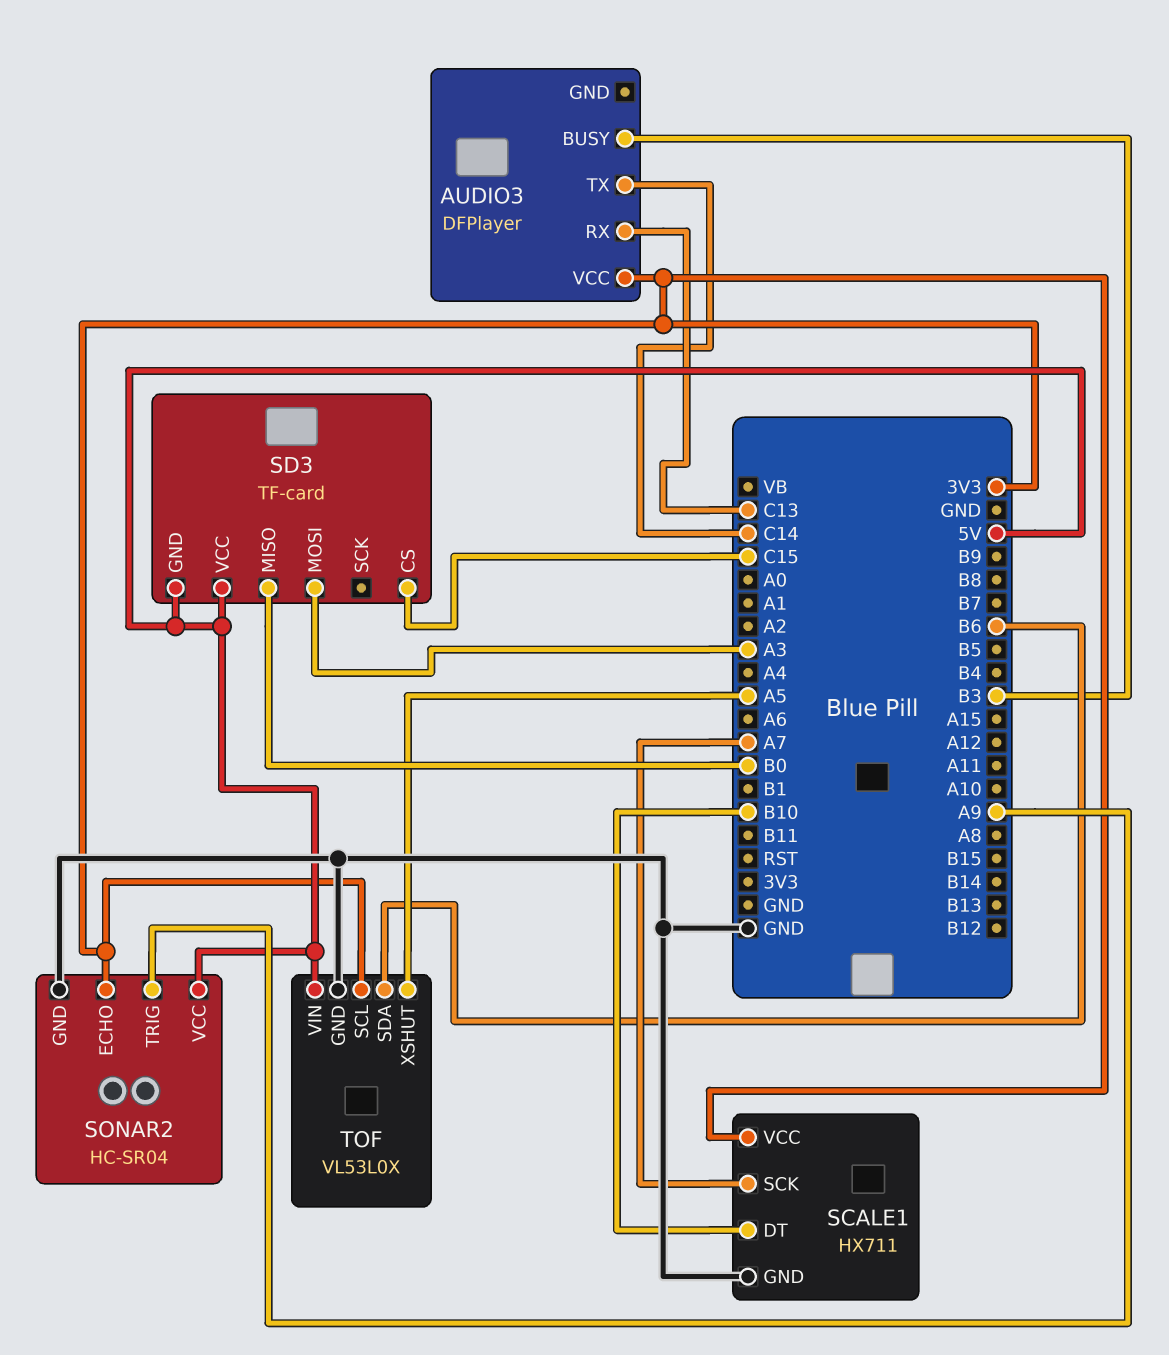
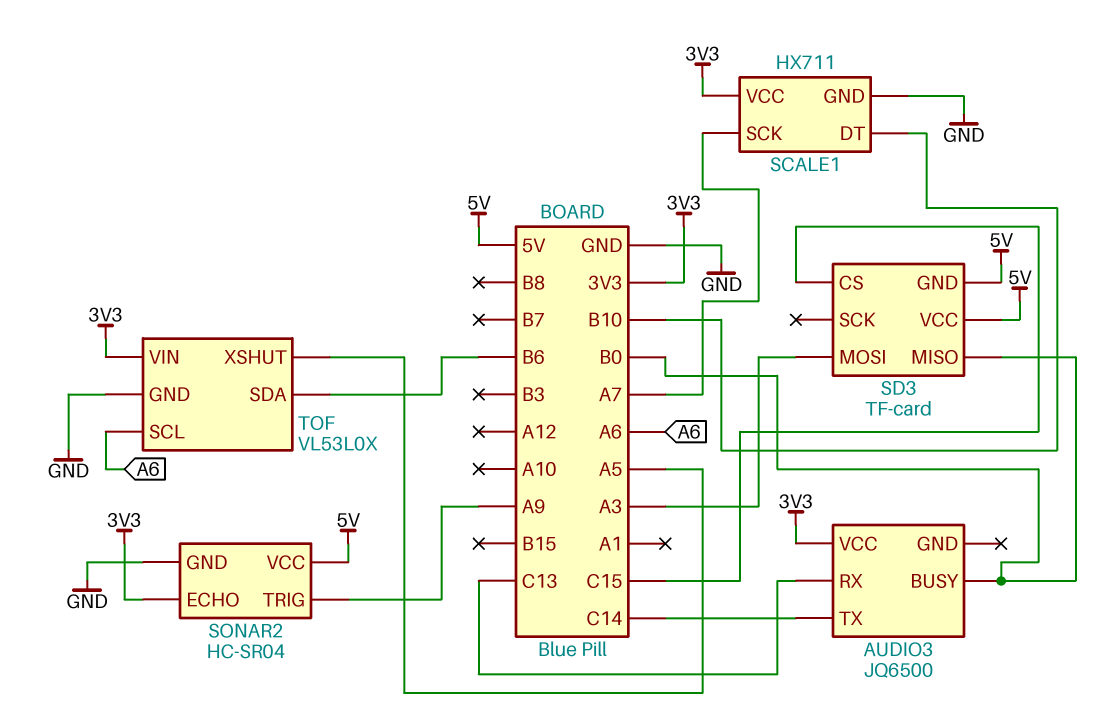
AUDIO3: DFPlayer -> JQ6500
AUDIO3 pin BUSY: B3 -> B0
TOF pin SCL: 3V3 -> A6
TOF pin VIN: 5V -> 3V3

